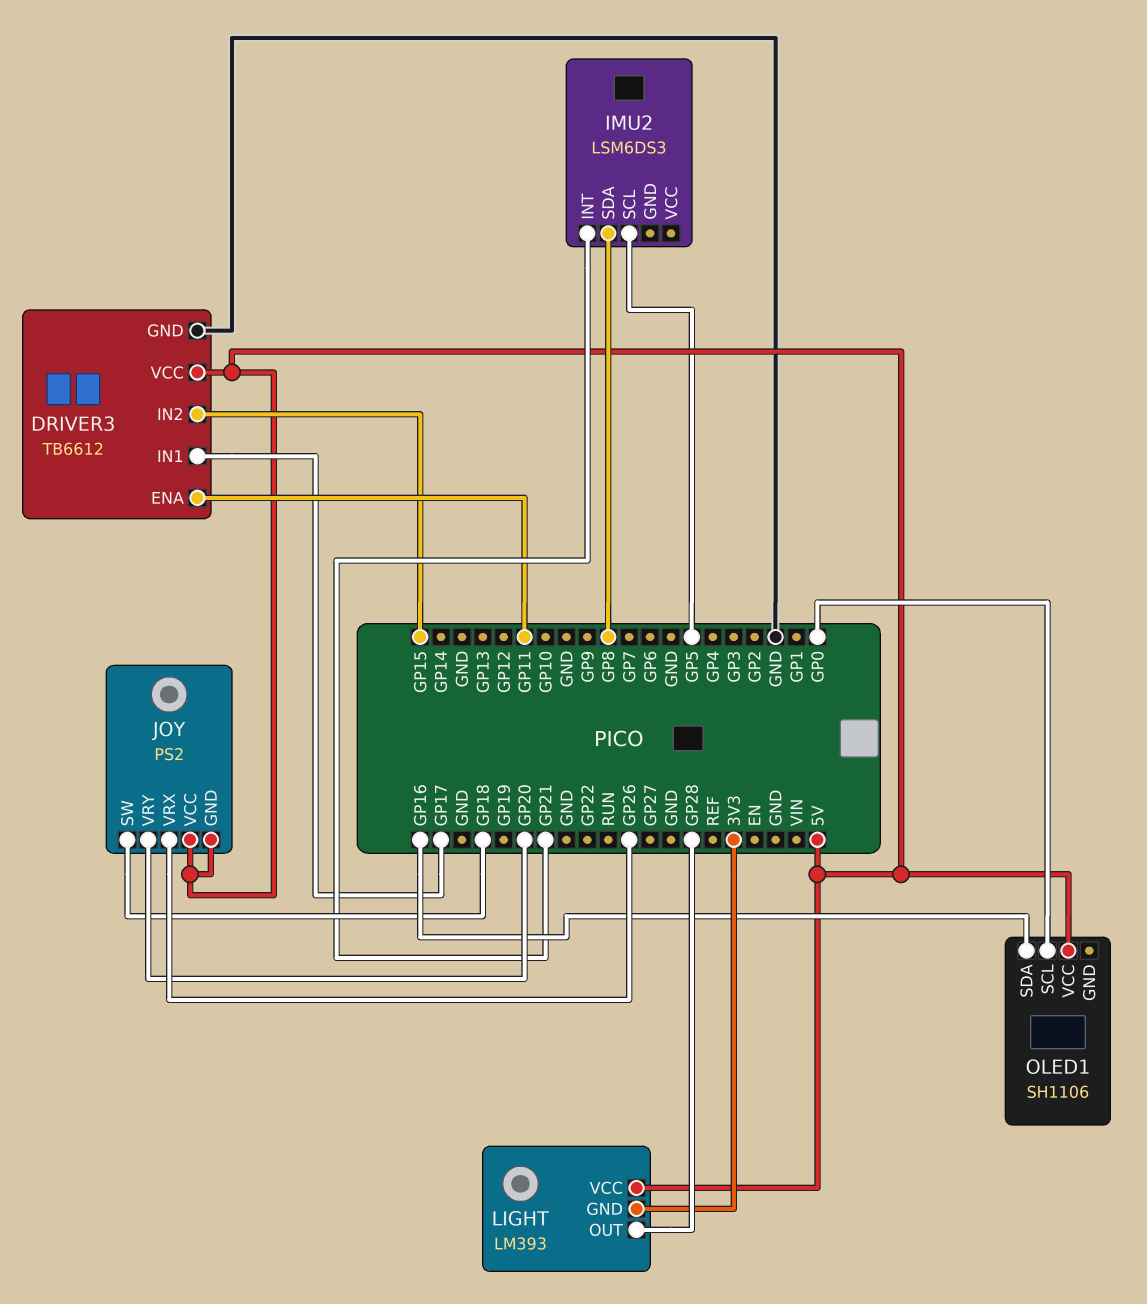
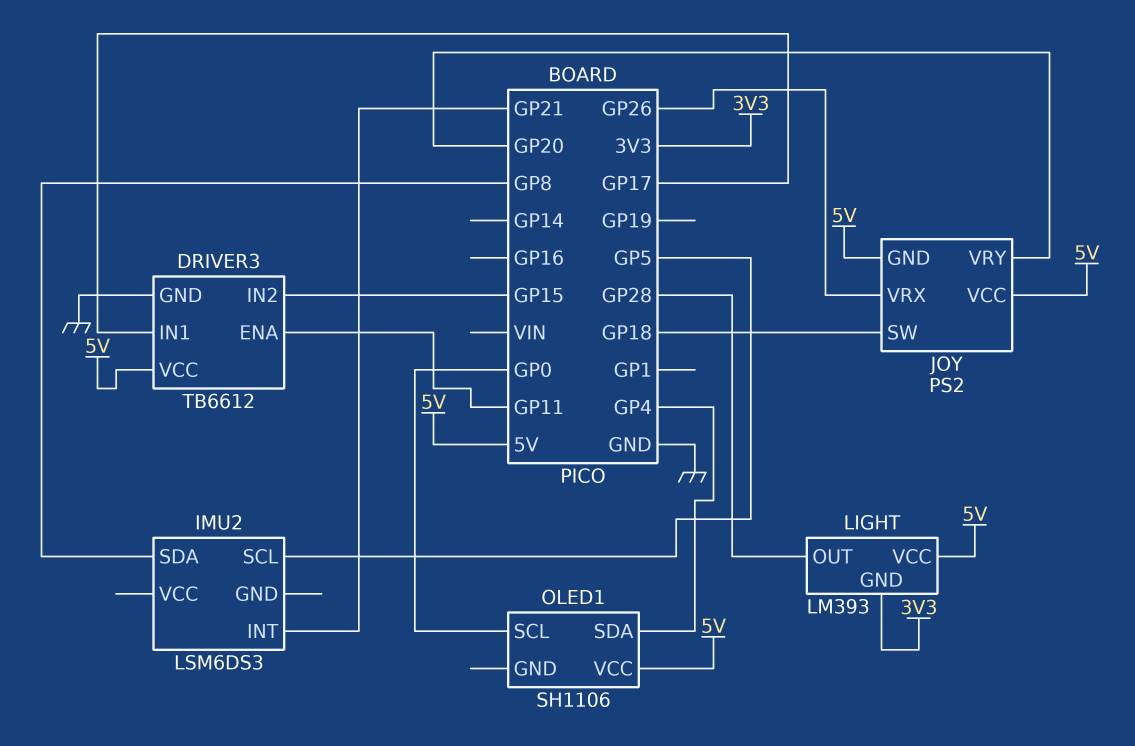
OLED1 pin SDA: GP16 -> GP4

